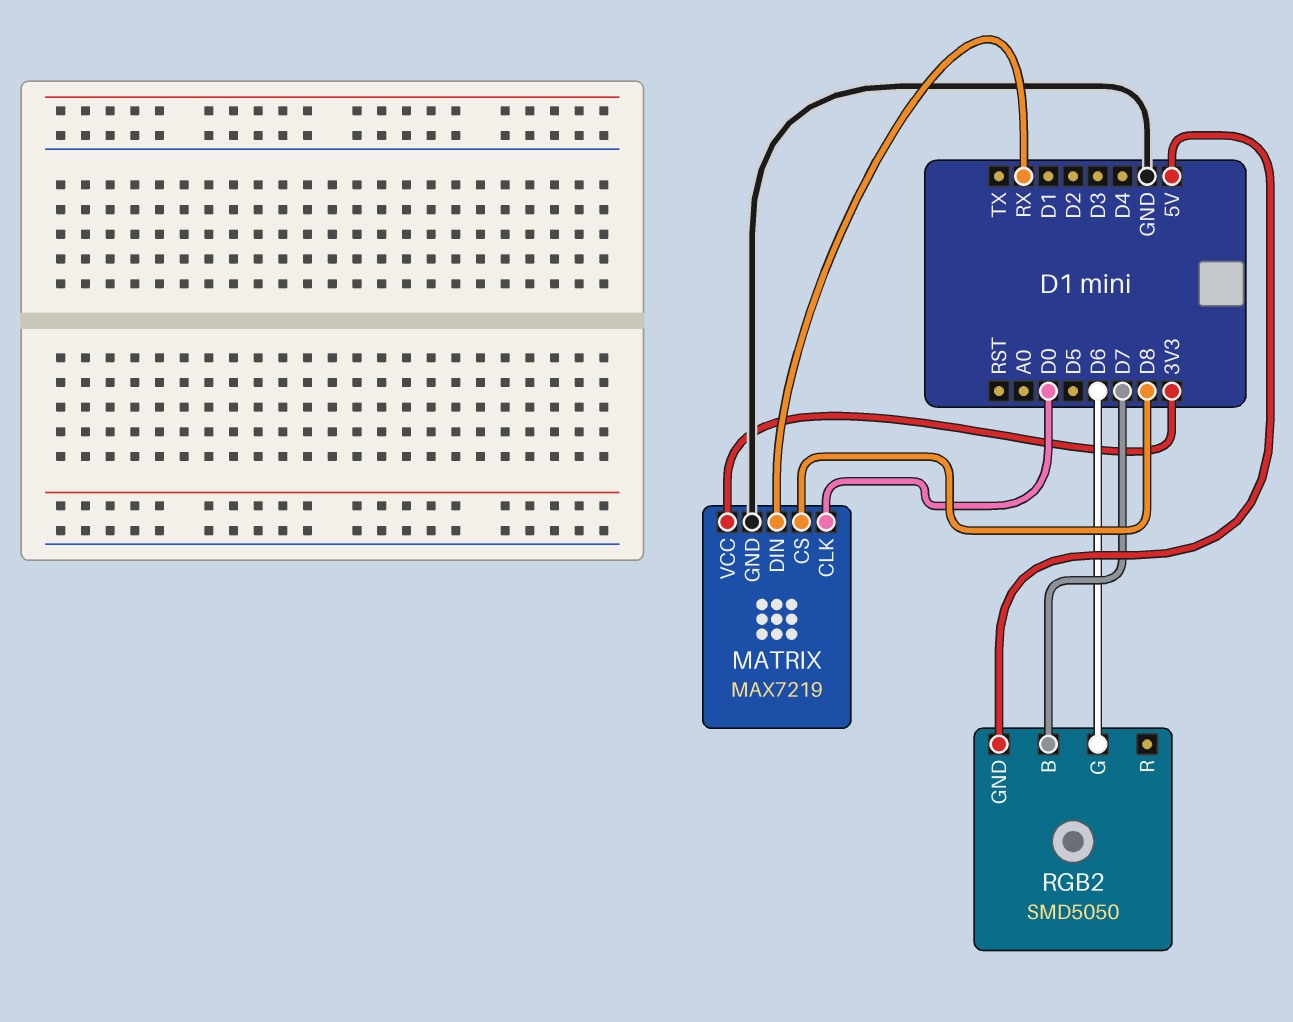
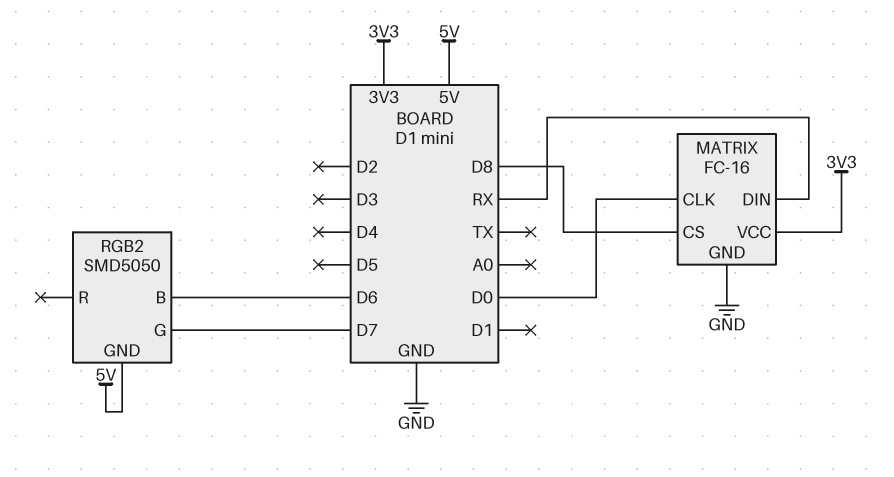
MATRIX: MAX7219 -> FC-16
RGB2 pin B: D7 -> D6
RGB2 pin G: D6 -> D7

